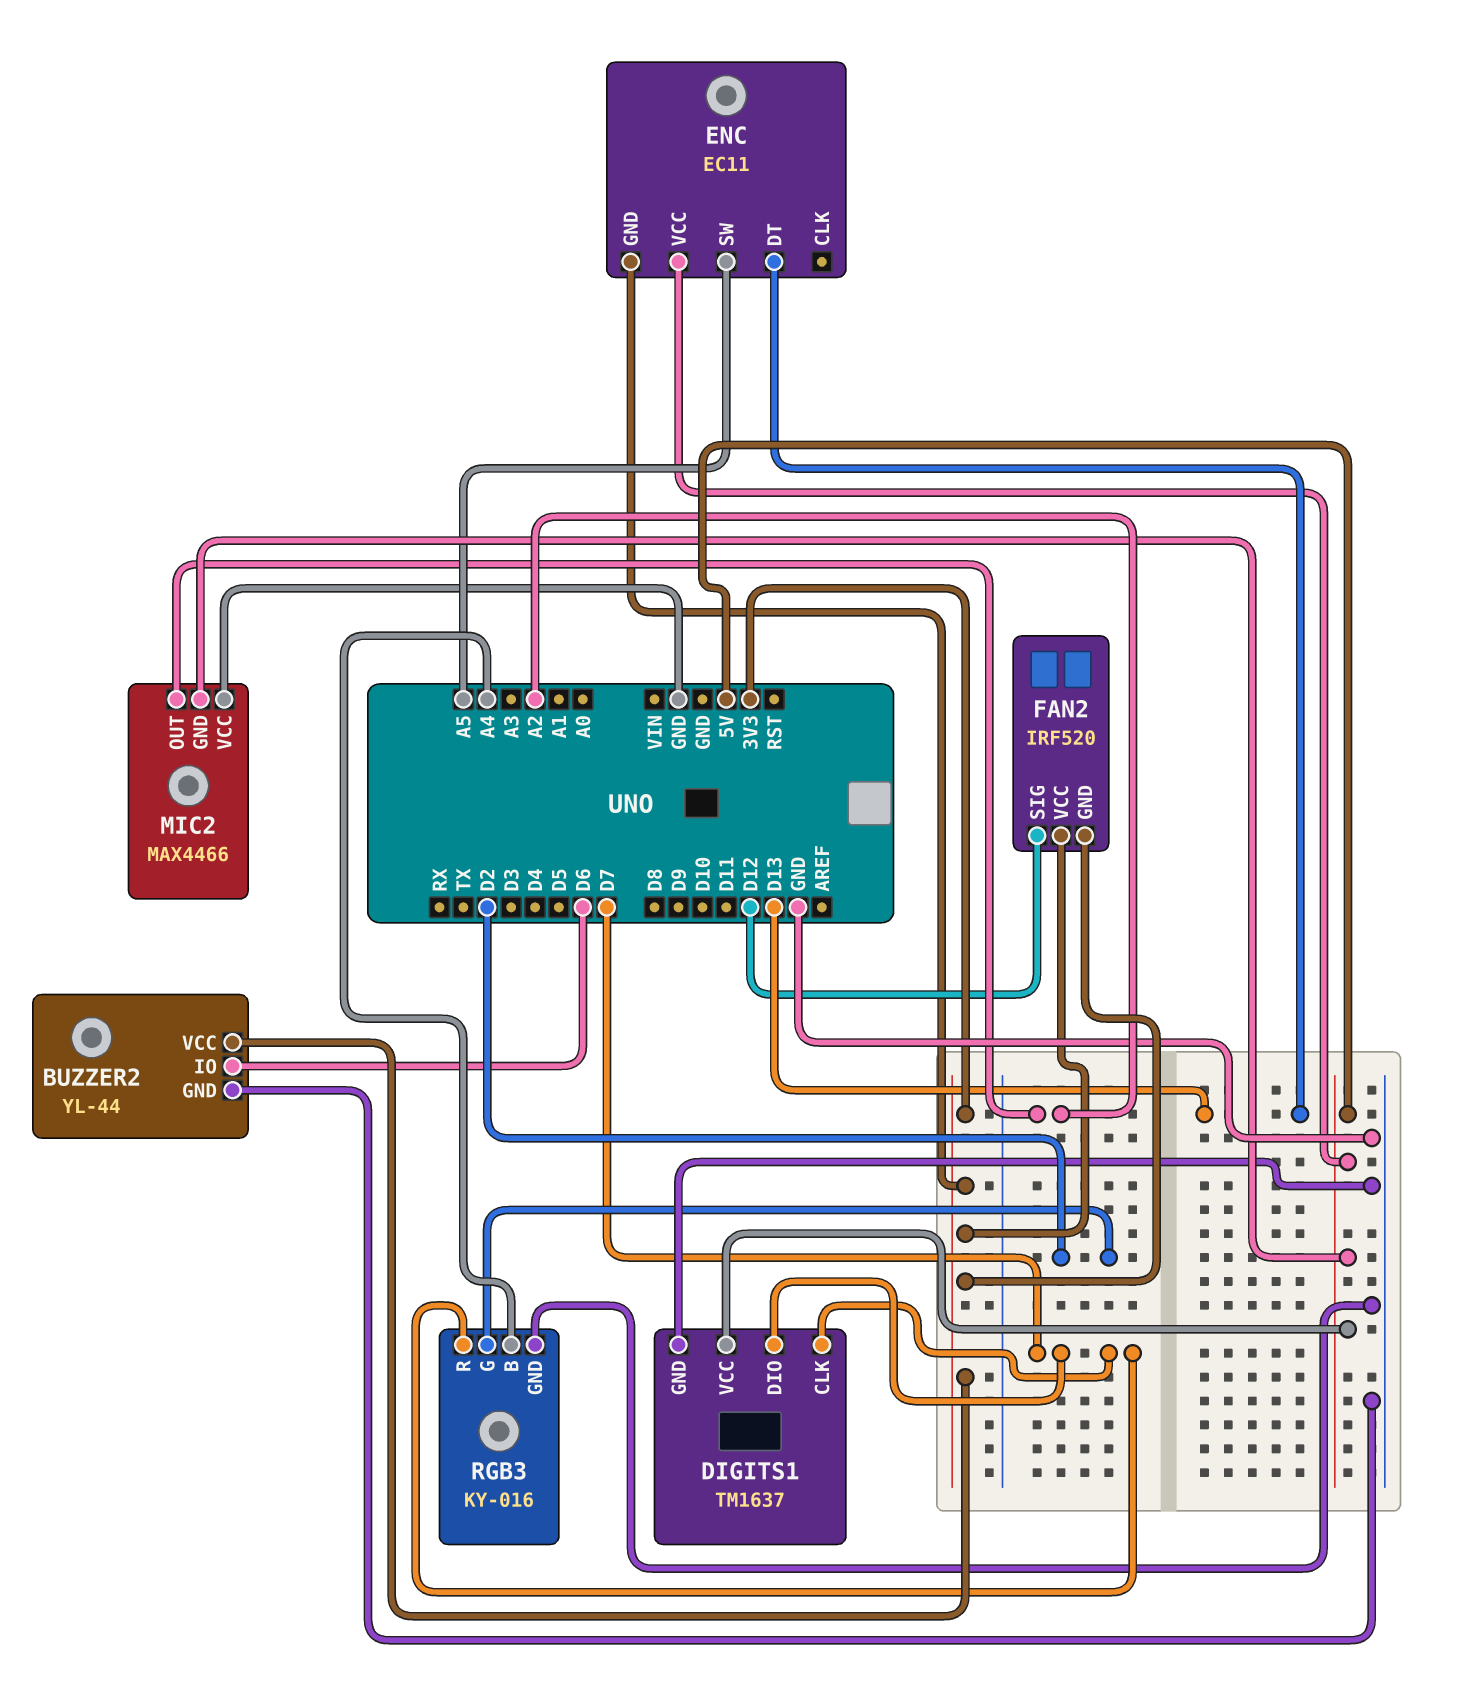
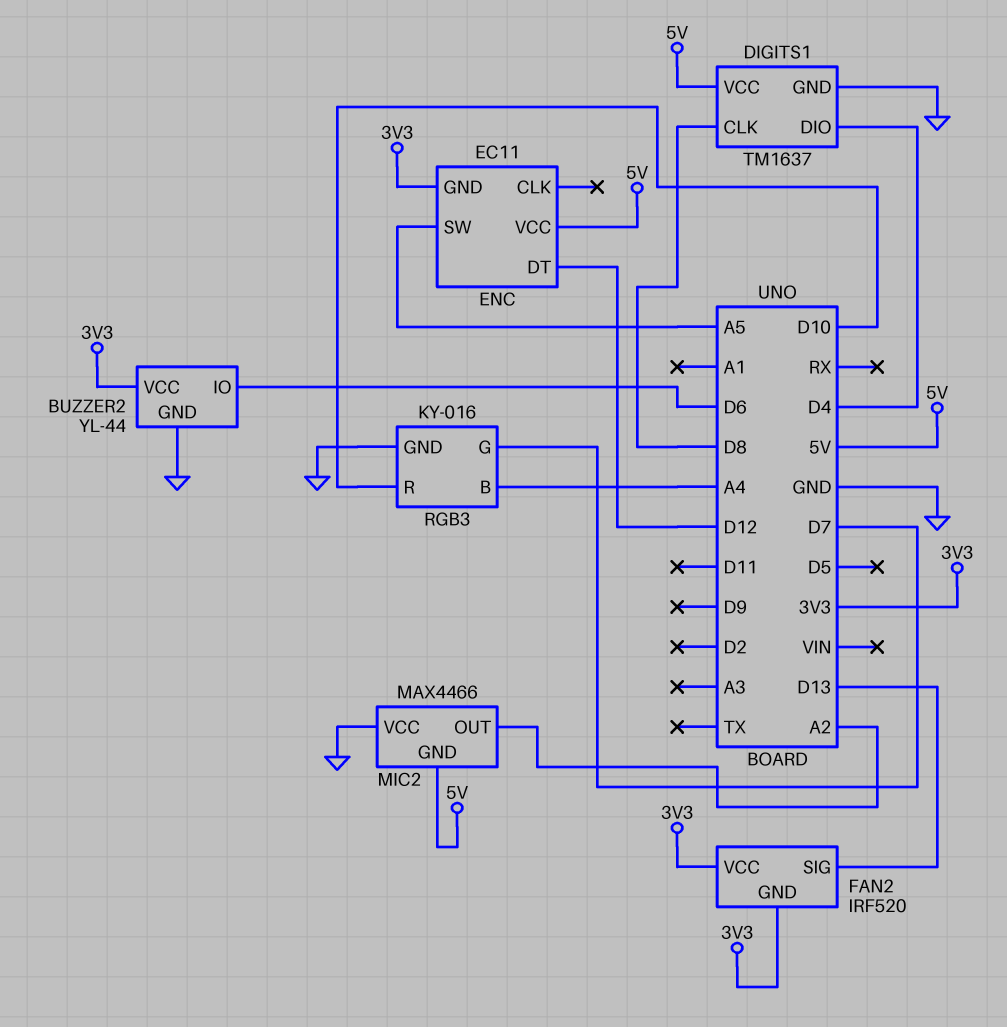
DIGITS1 pin CLK: D7 -> D8
DIGITS1 pin DIO: D7 -> D4
ENC pin DT: D13 -> D12
FAN2 pin SIG: D12 -> D13
RGB3 pin G: D2 -> D7
RGB3 pin R: D7 -> D10

